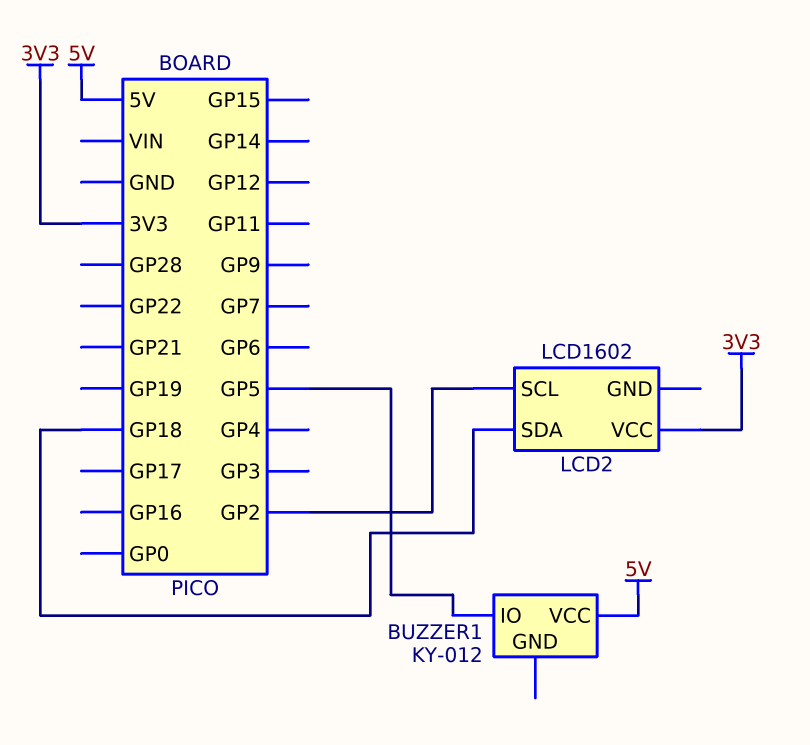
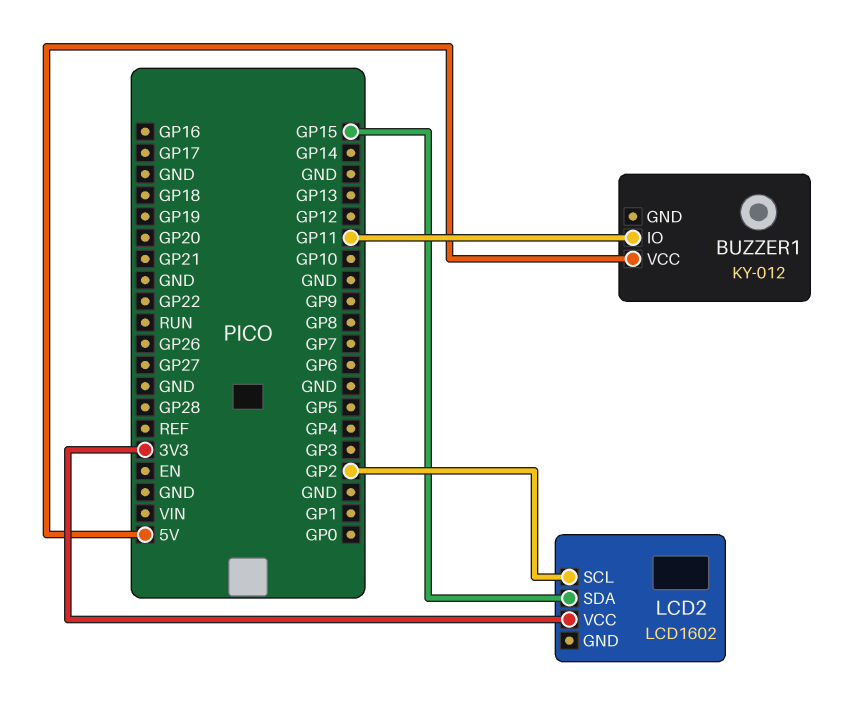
BUZZER1 pin IO: GP5 -> GP11
LCD2 pin SDA: GP18 -> GP15

